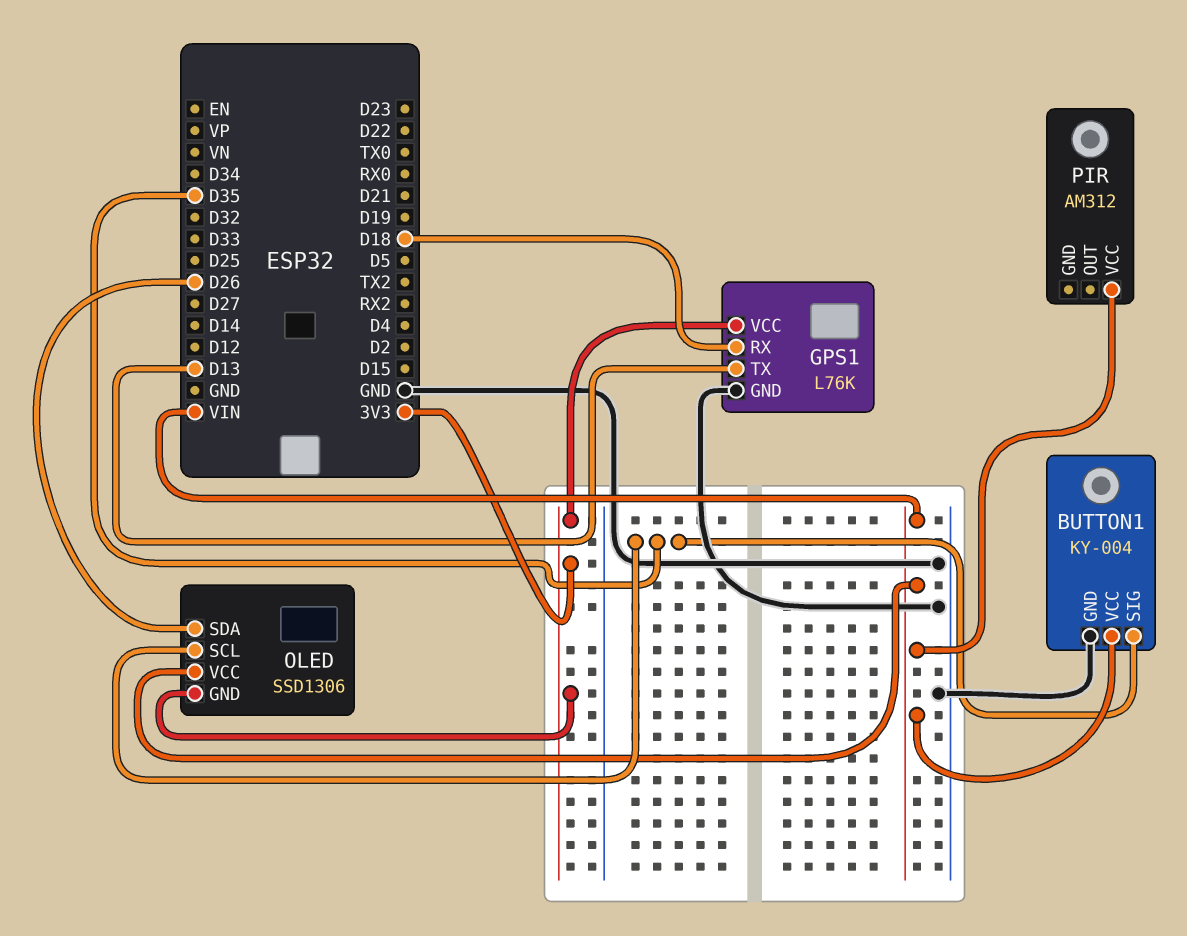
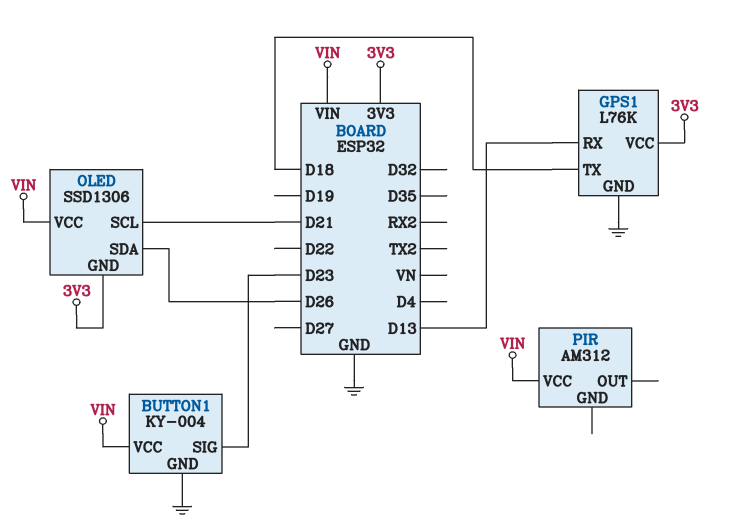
BUTTON1 pin SIG: D35 -> D23
GPS1 pin RX: D18 -> D13
GPS1 pin TX: D13 -> D18
OLED pin SCL: D35 -> D21

